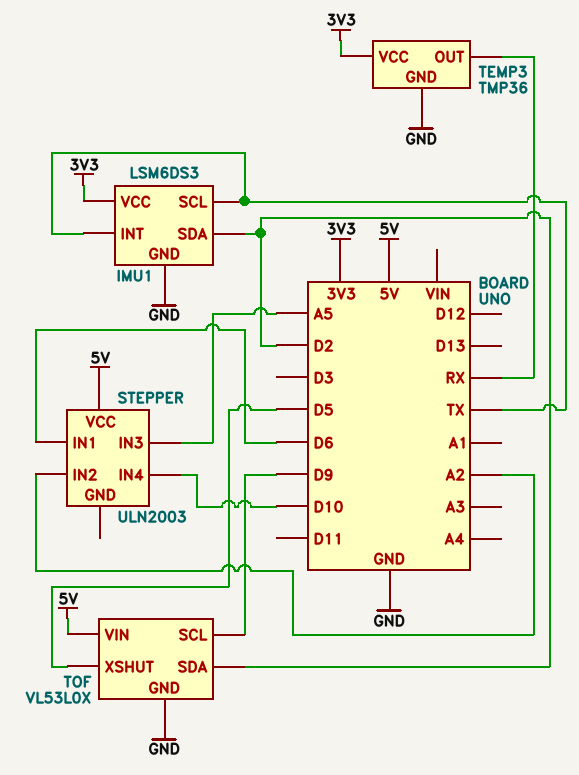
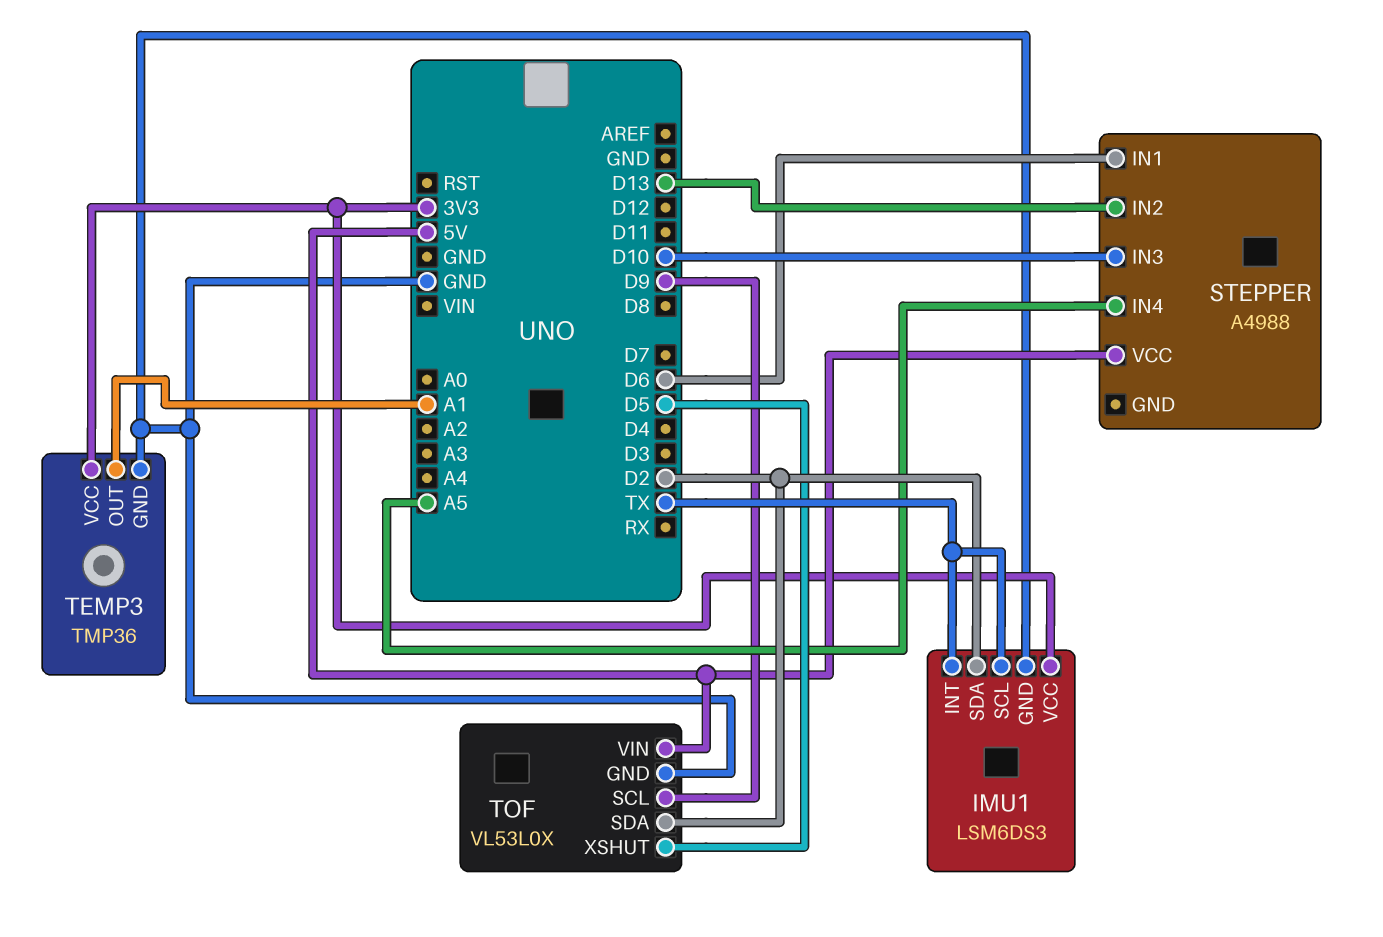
STEPPER: ULN2003 -> A4988
STEPPER pin IN2: A2 -> D13
STEPPER pin IN3: A5 -> D10
STEPPER pin IN4: D10 -> A5
TEMP3 pin OUT: RX -> A1

